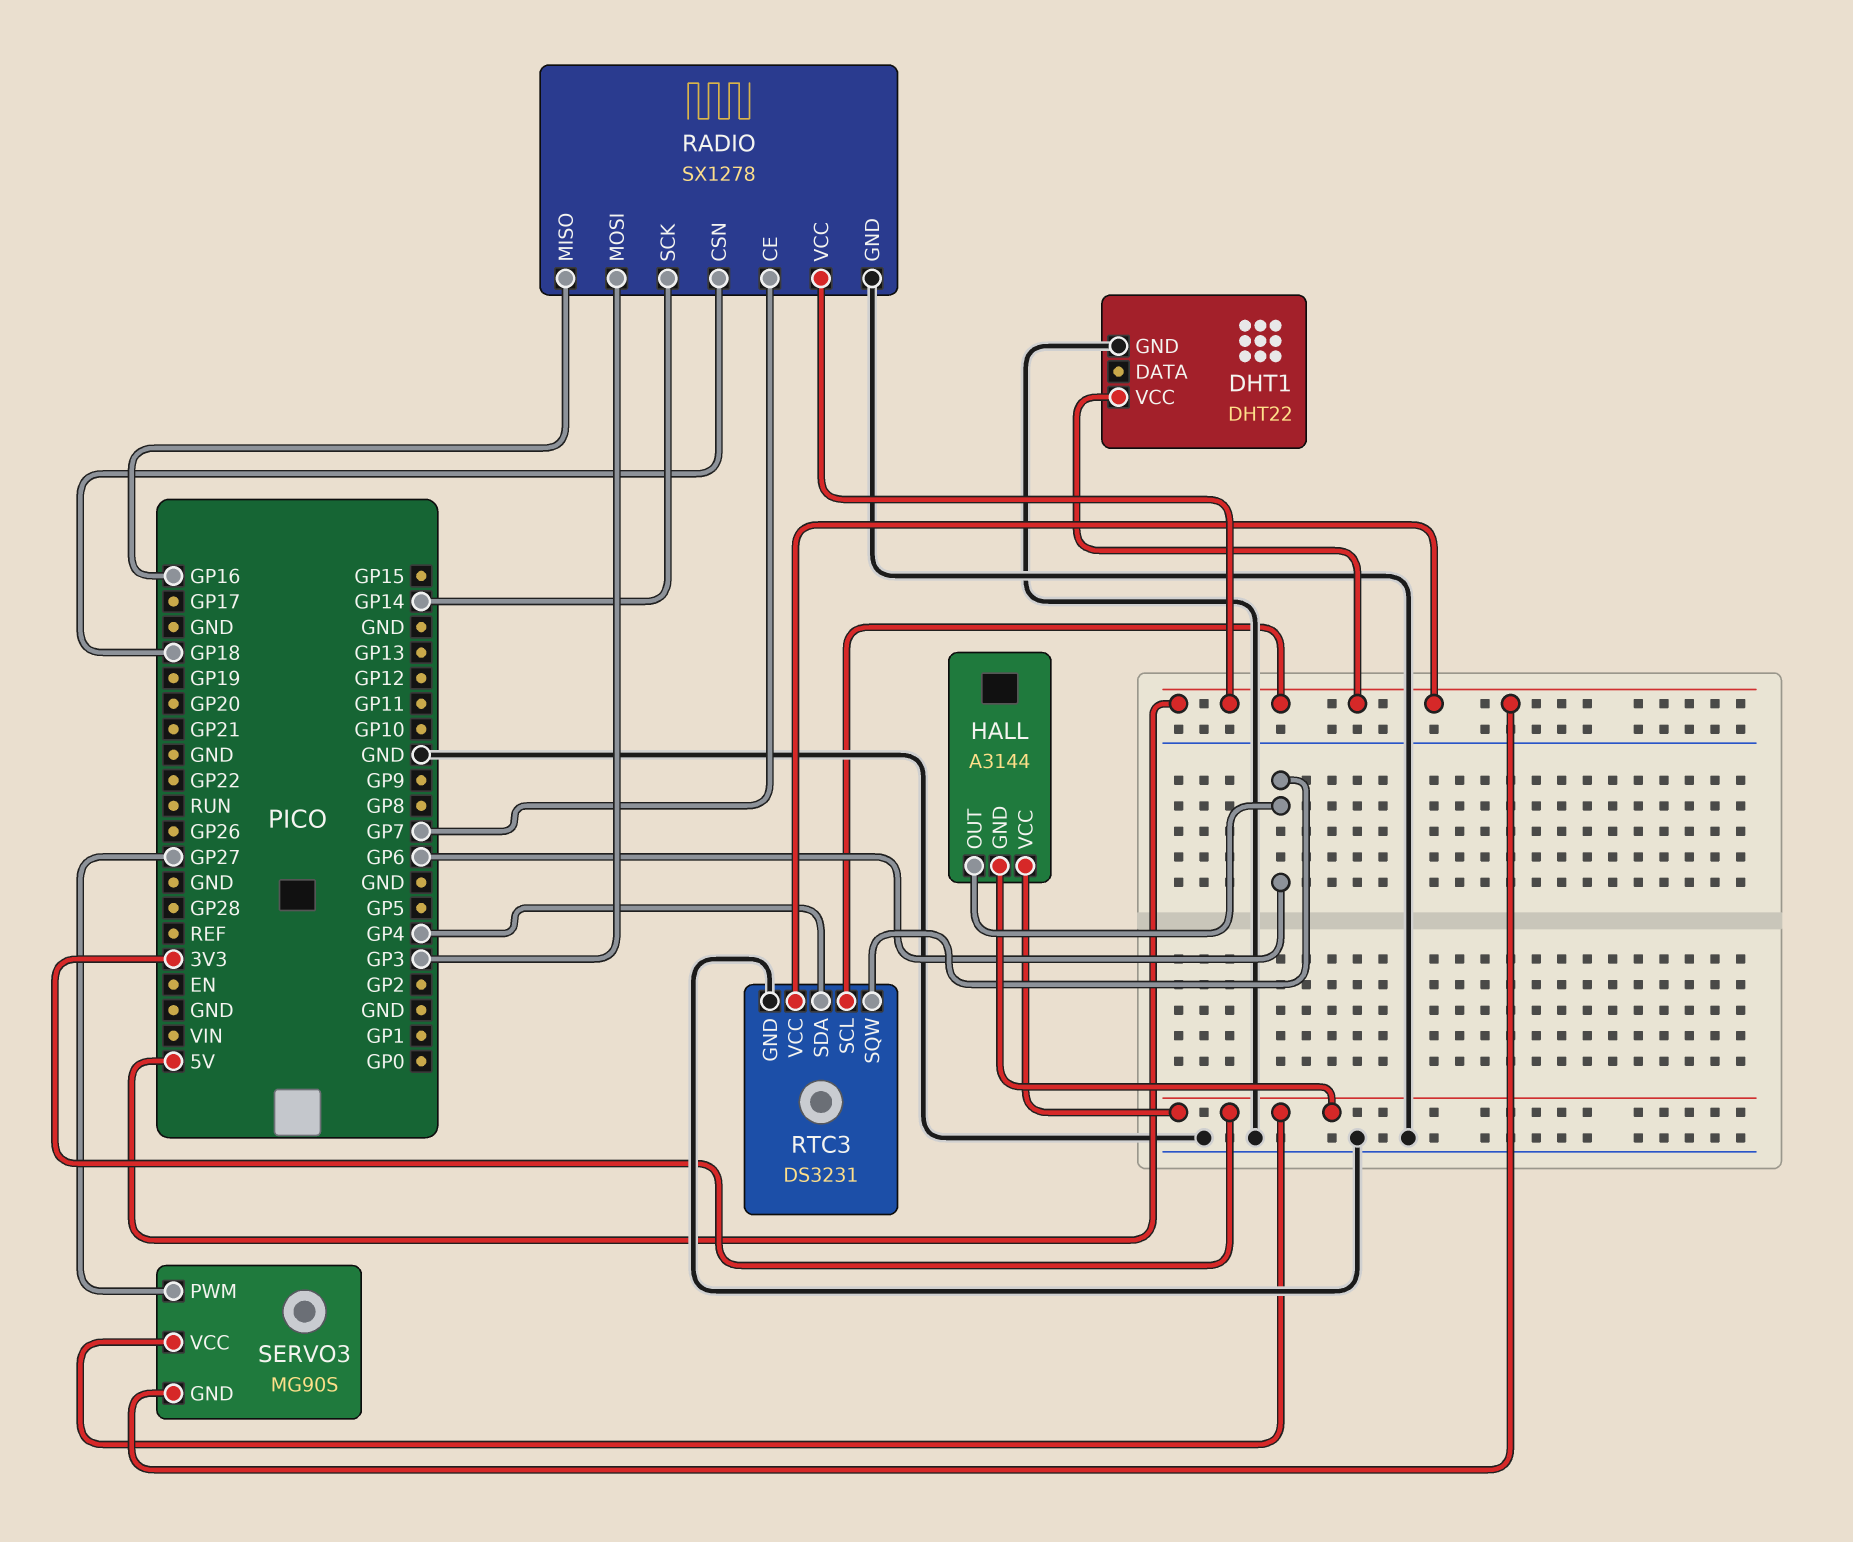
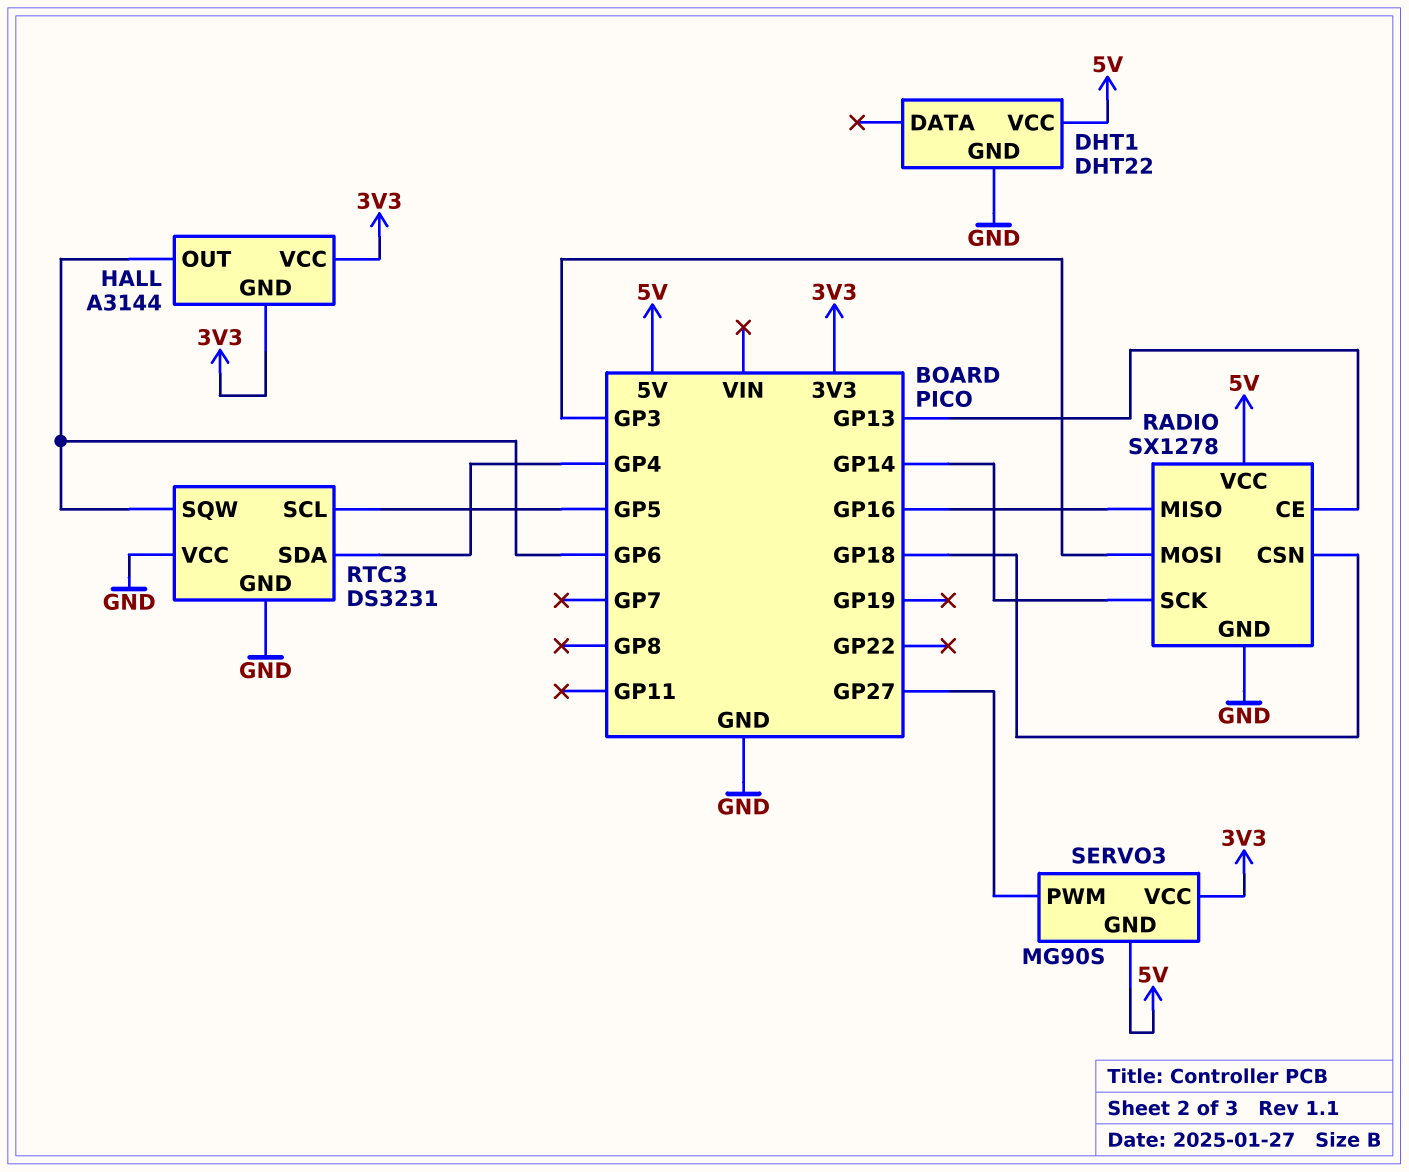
RADIO pin CE: GP7 -> GP13
RTC3 pin SCL: 5V -> GP5
RTC3 pin VCC: 5V -> GND

